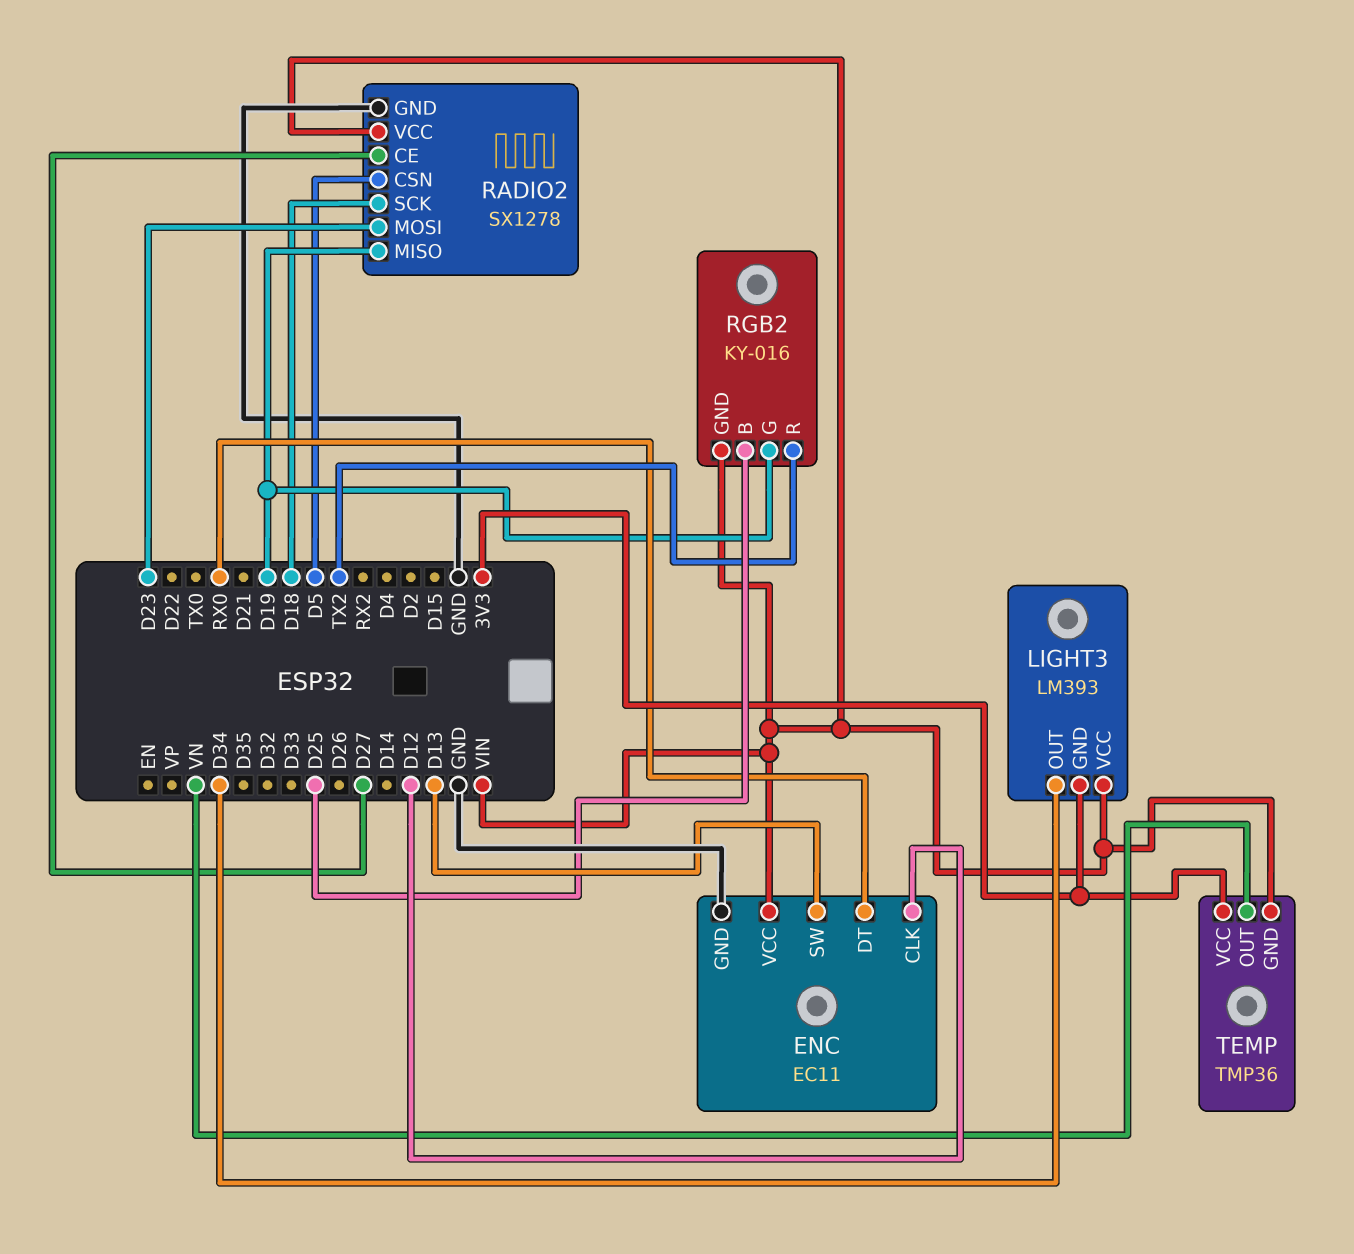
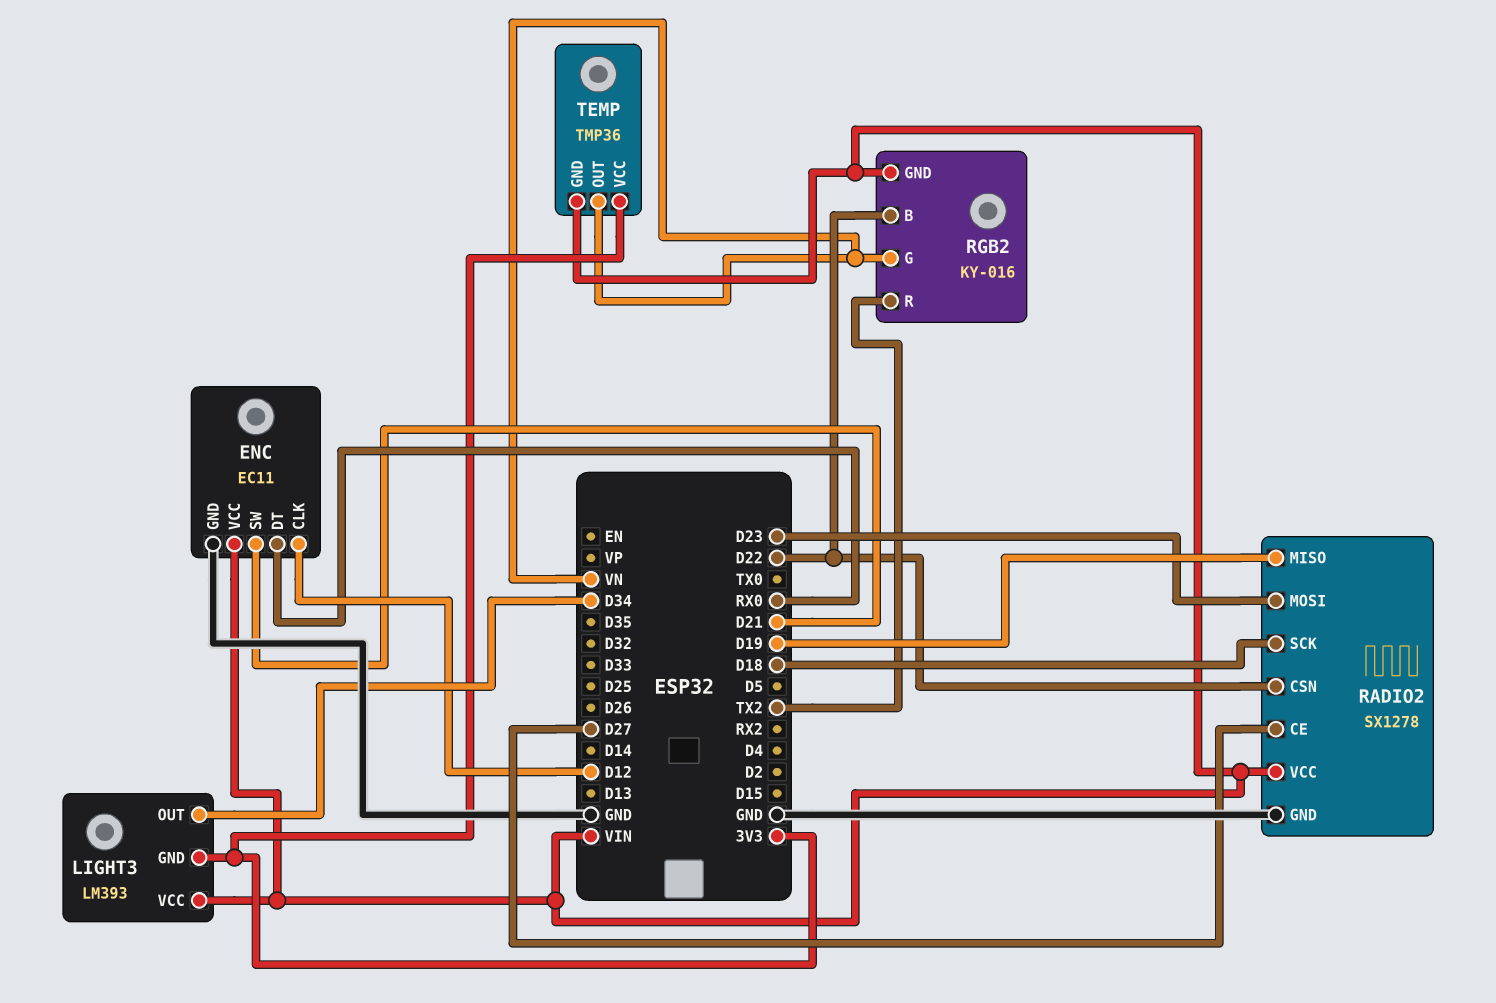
ENC pin SW: D13 -> D21
RADIO2 pin CSN: D5 -> D22
RGB2 pin B: D25 -> D22
RGB2 pin G: D19 -> VN

